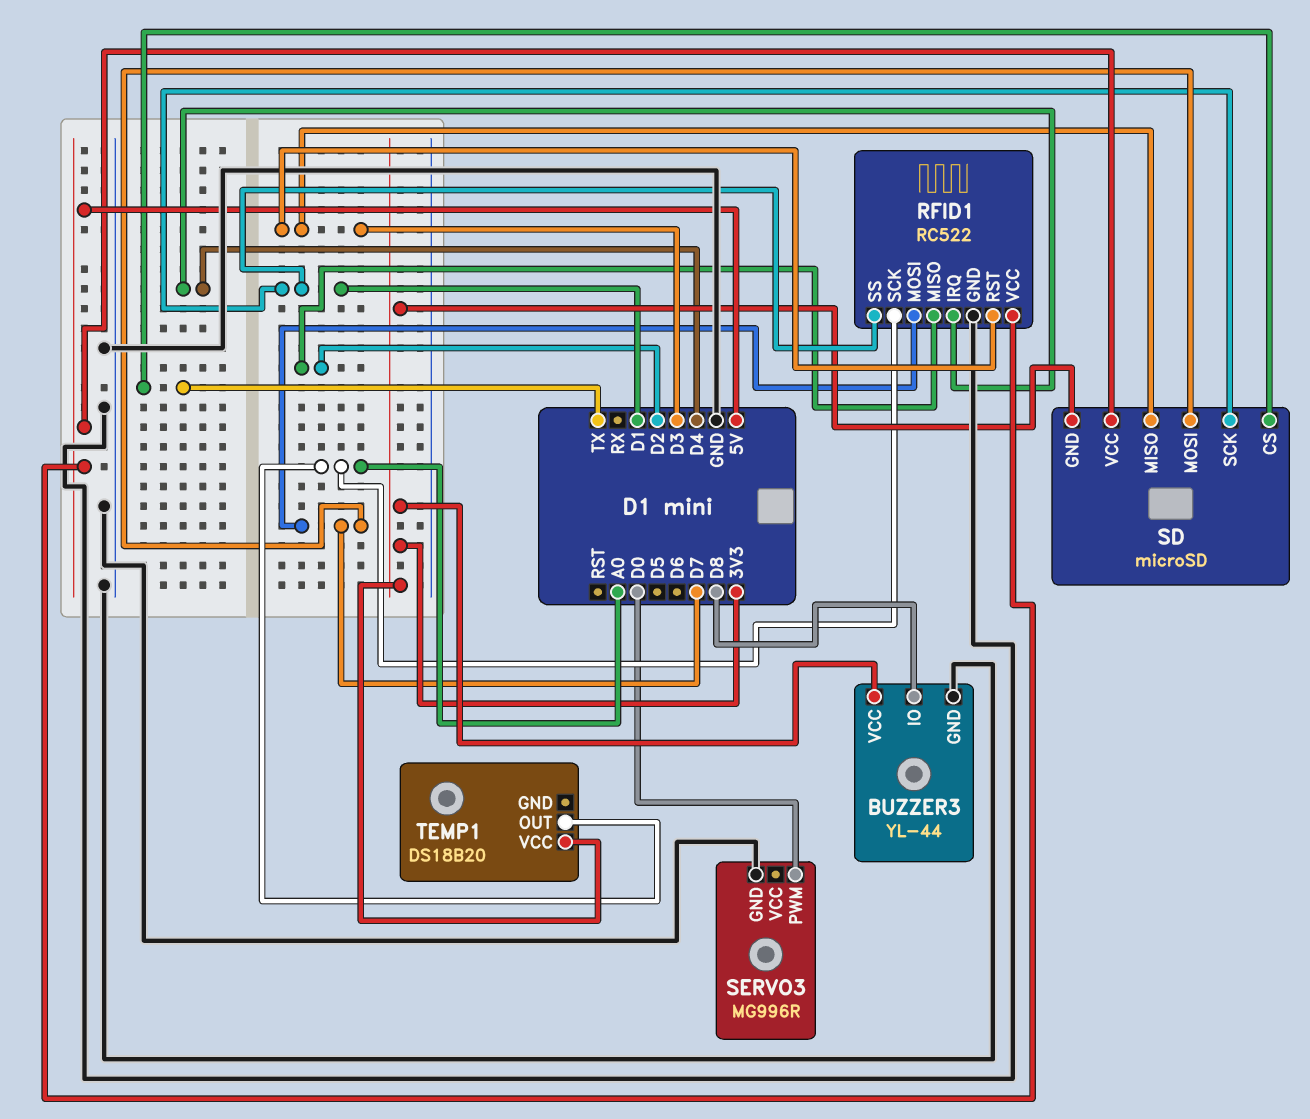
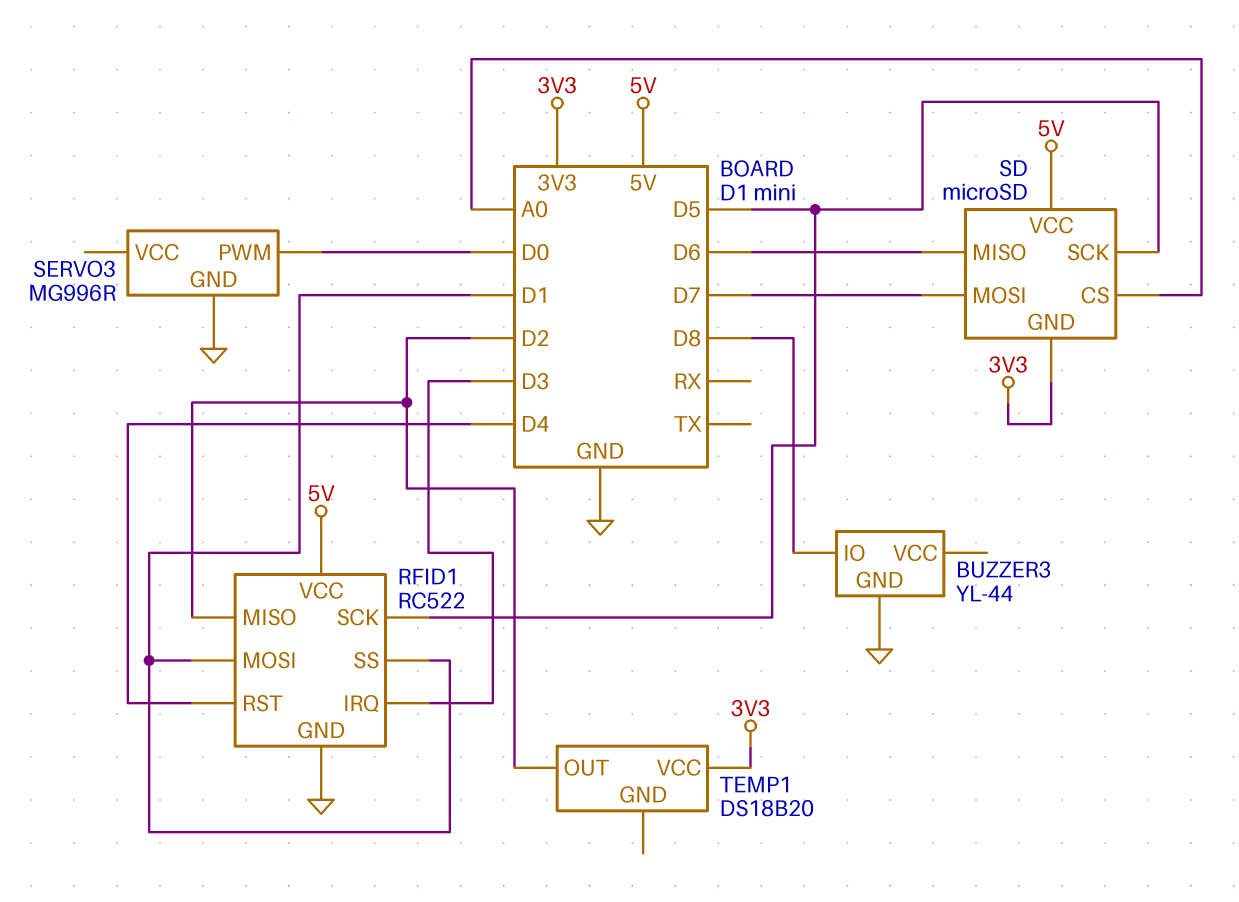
BUZZER3 pin VCC: 3V3 -> none
RFID1 pin IRQ: D4 -> D3
RFID1 pin MOSI: D7 -> D1
RFID1 pin RST: D3 -> D4
RFID1 pin SCK: A0 -> D5
SD pin CS: TX -> A0
SD pin MISO: D3 -> D6
SD pin SCK: D1 -> D5
TEMP1 pin OUT: A0 -> D2

